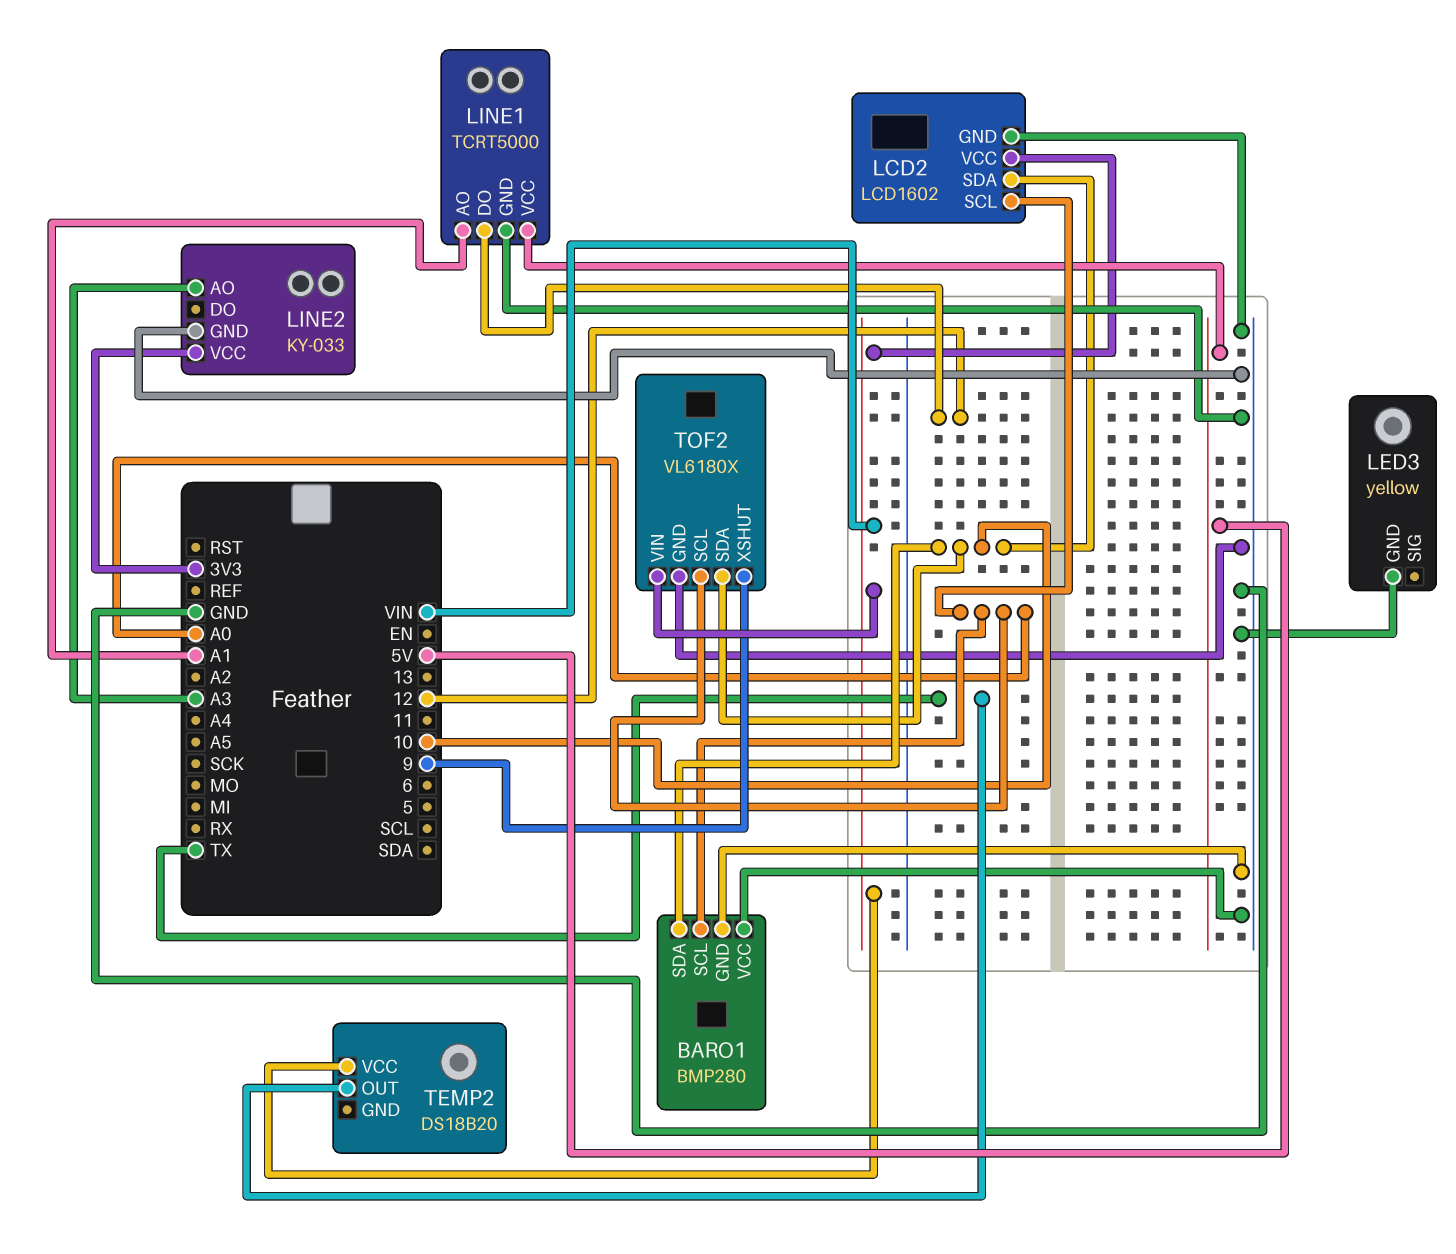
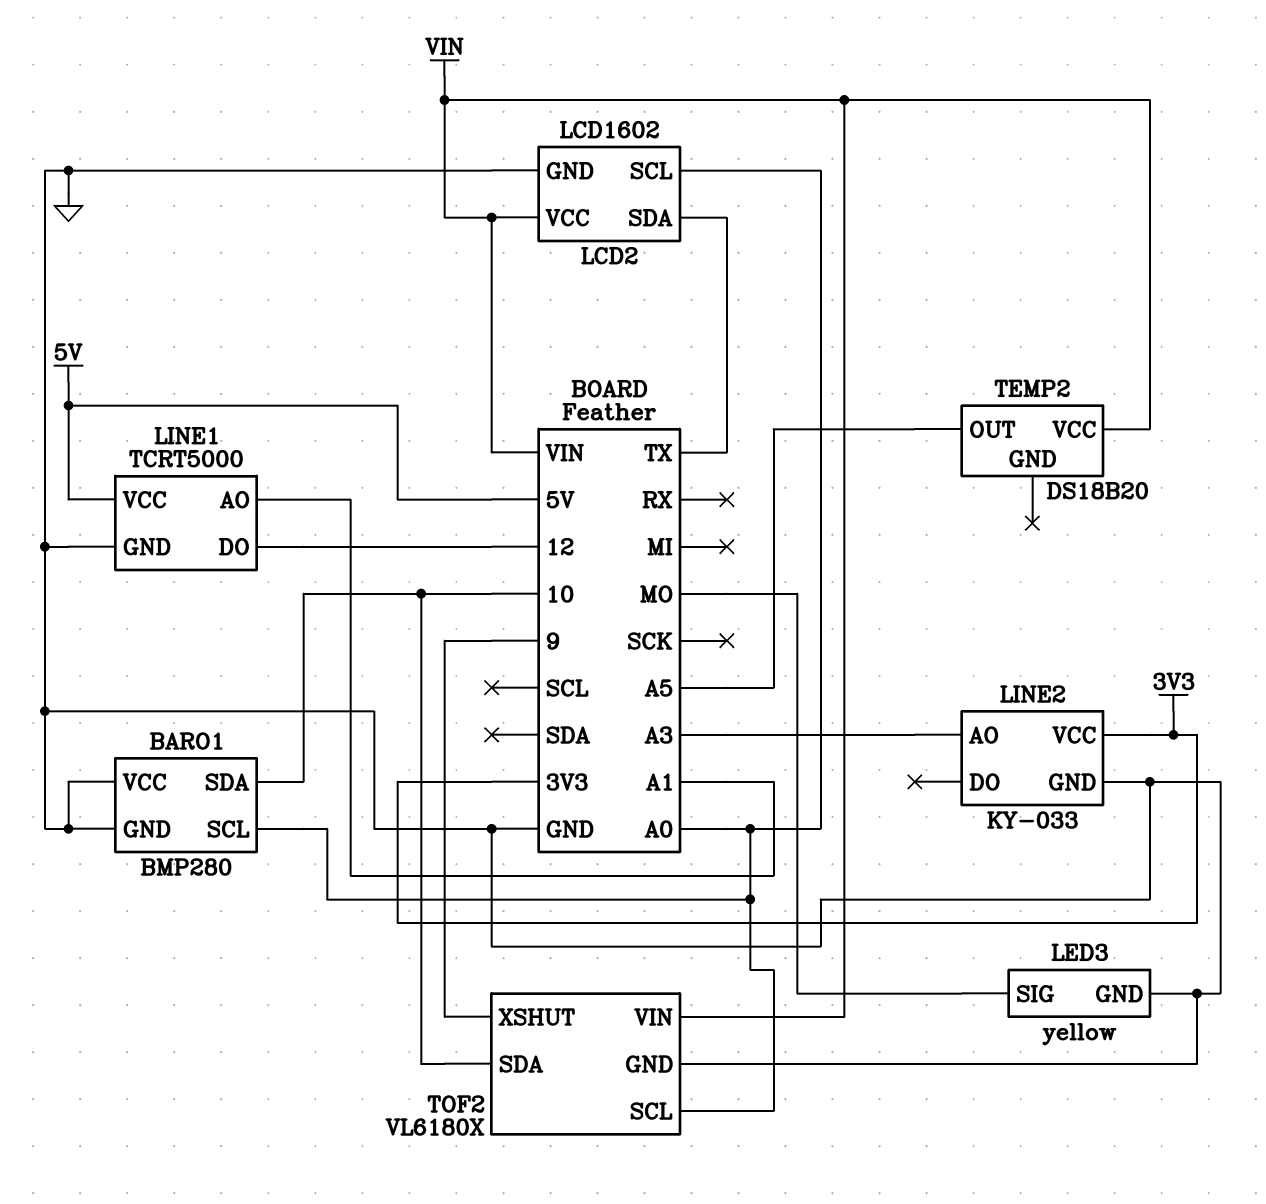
LCD2 pin SDA: 10 -> TX
LED3 pin SIG: none -> MO
TEMP2 pin OUT: TX -> A5

